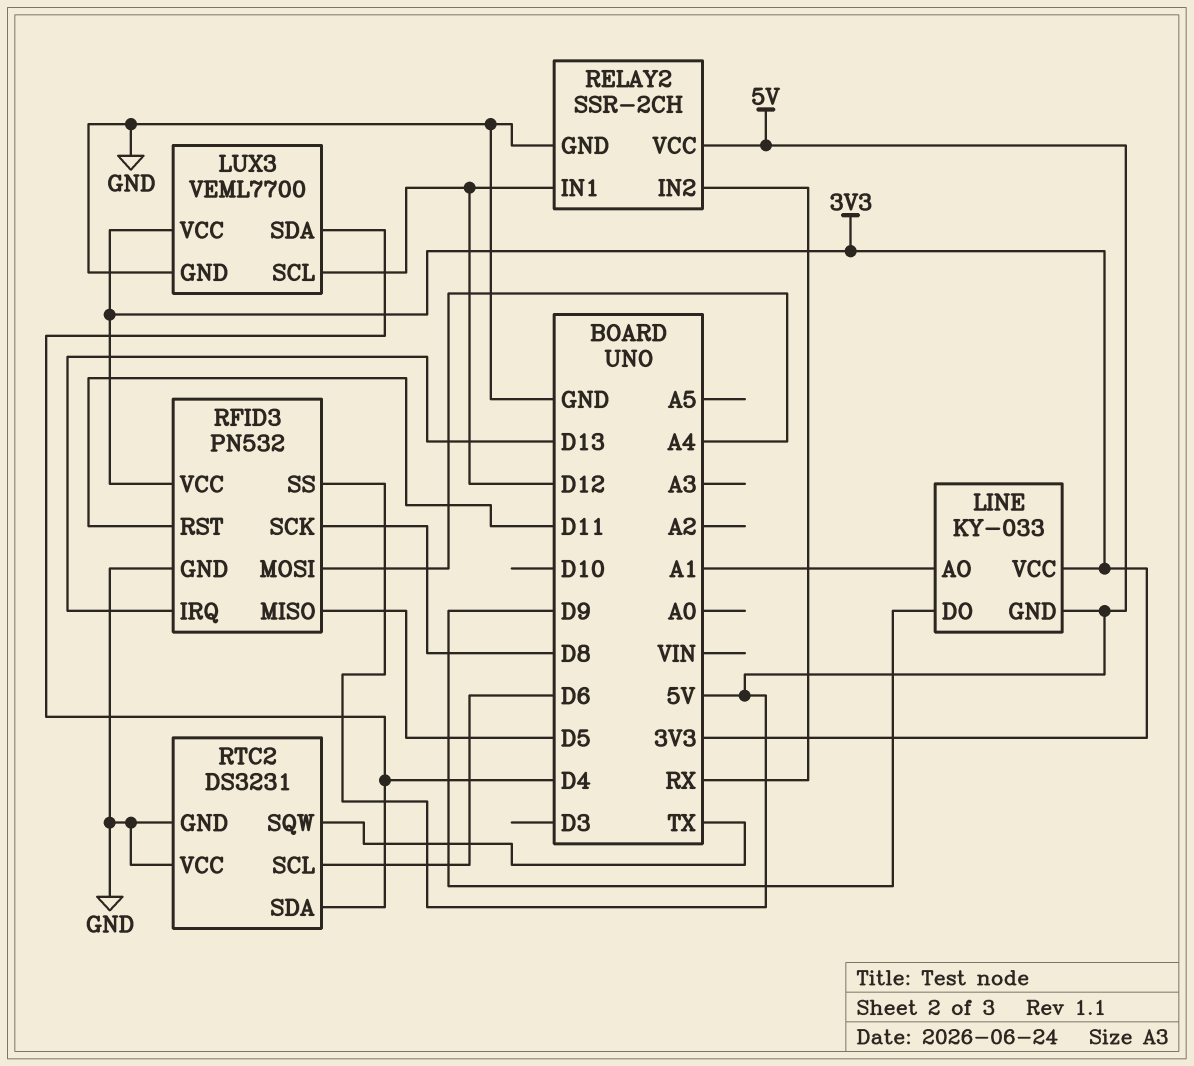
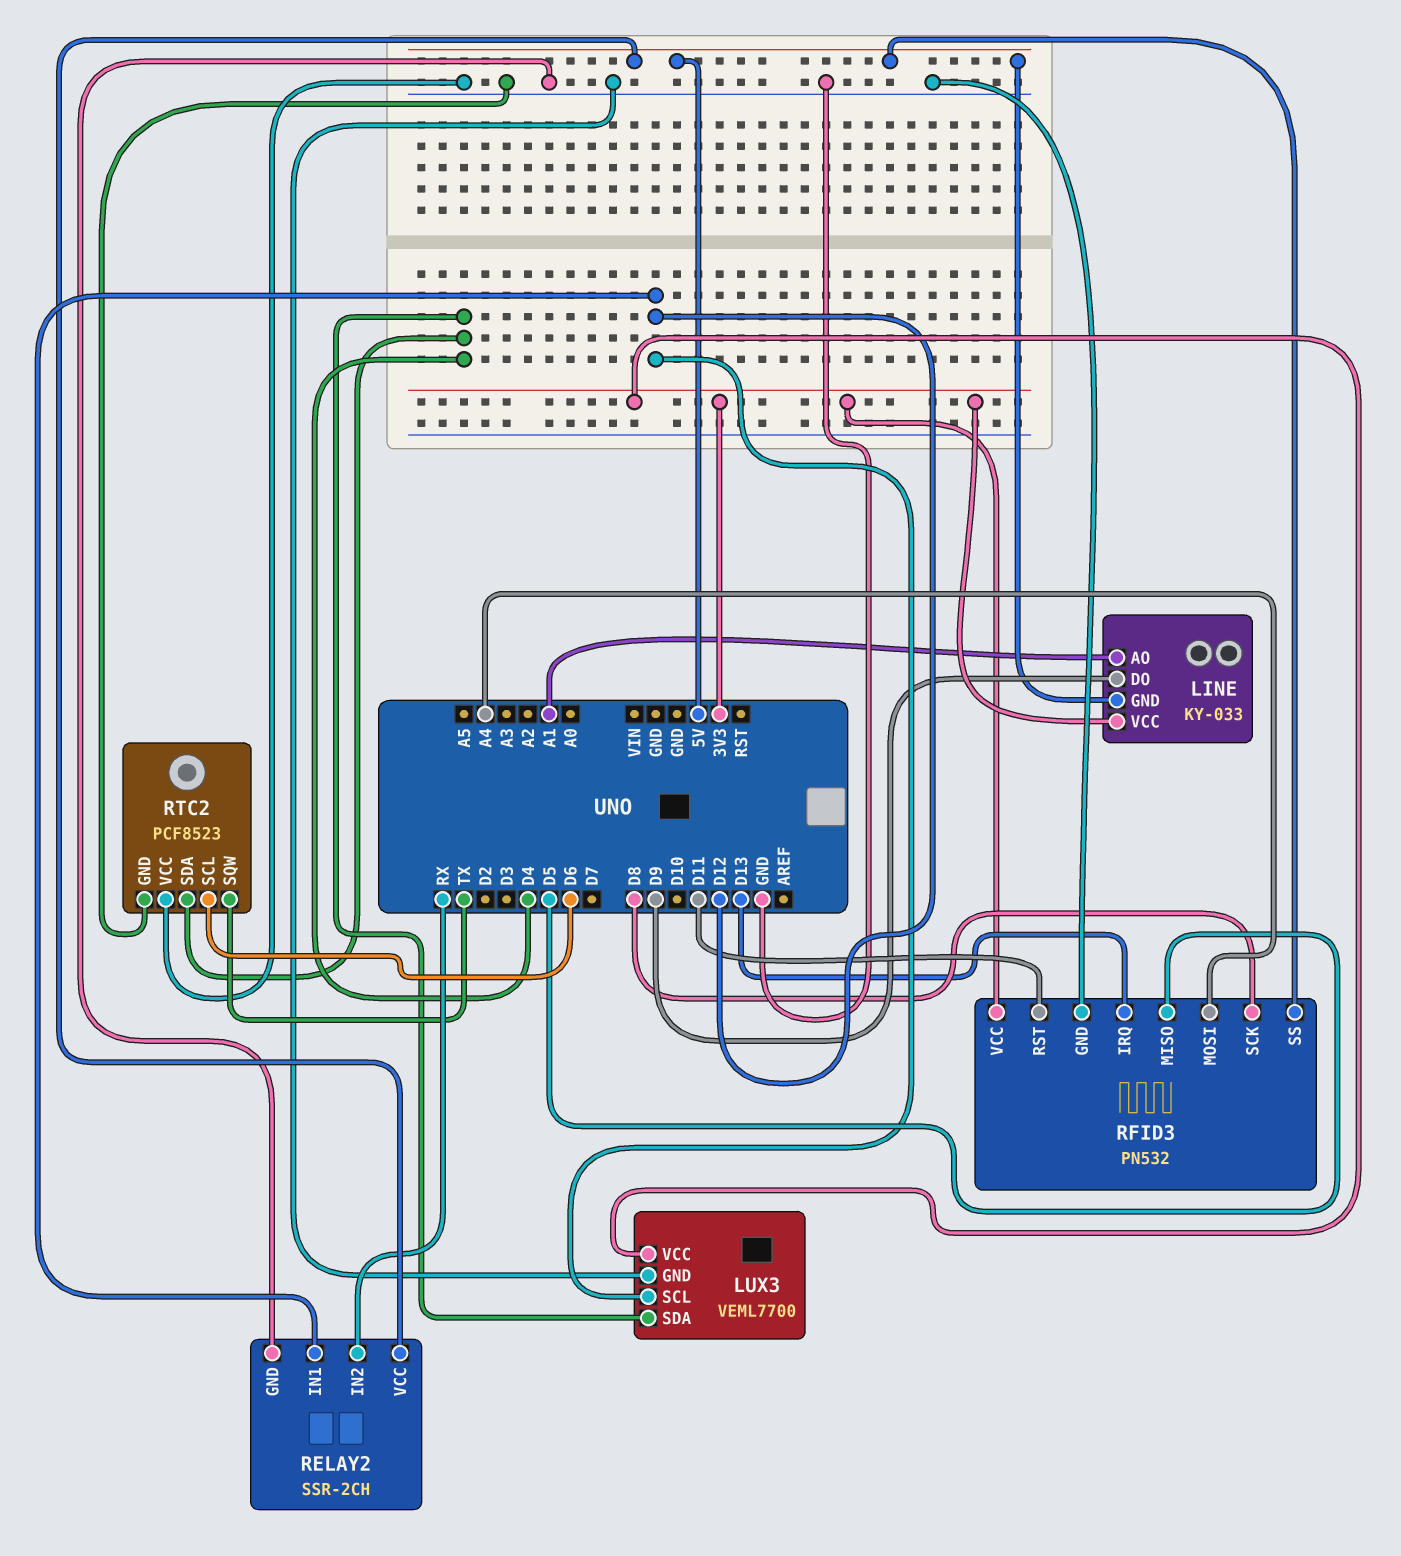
RTC2: DS3231 -> PCF8523

